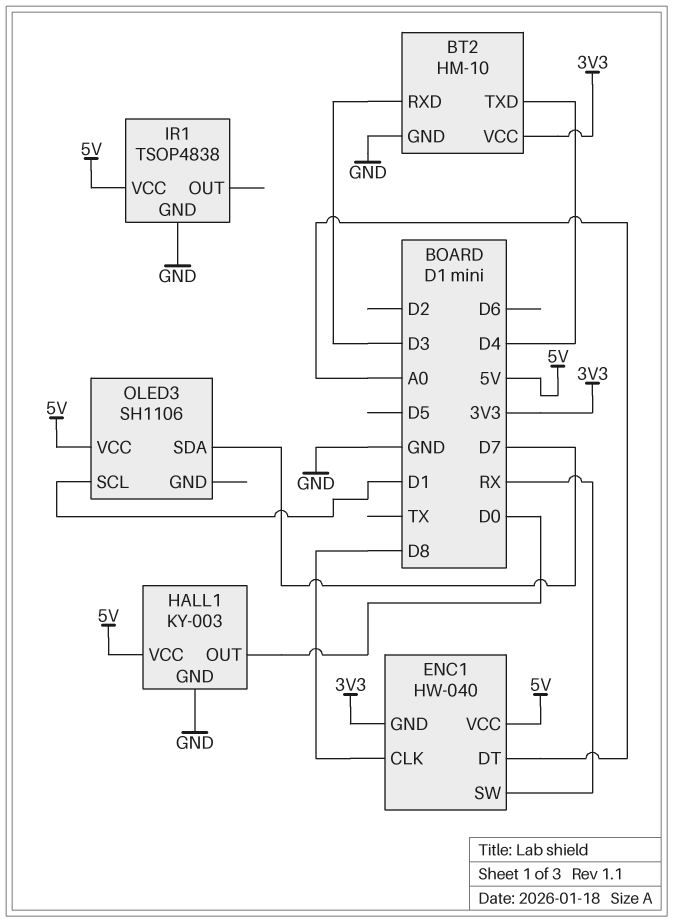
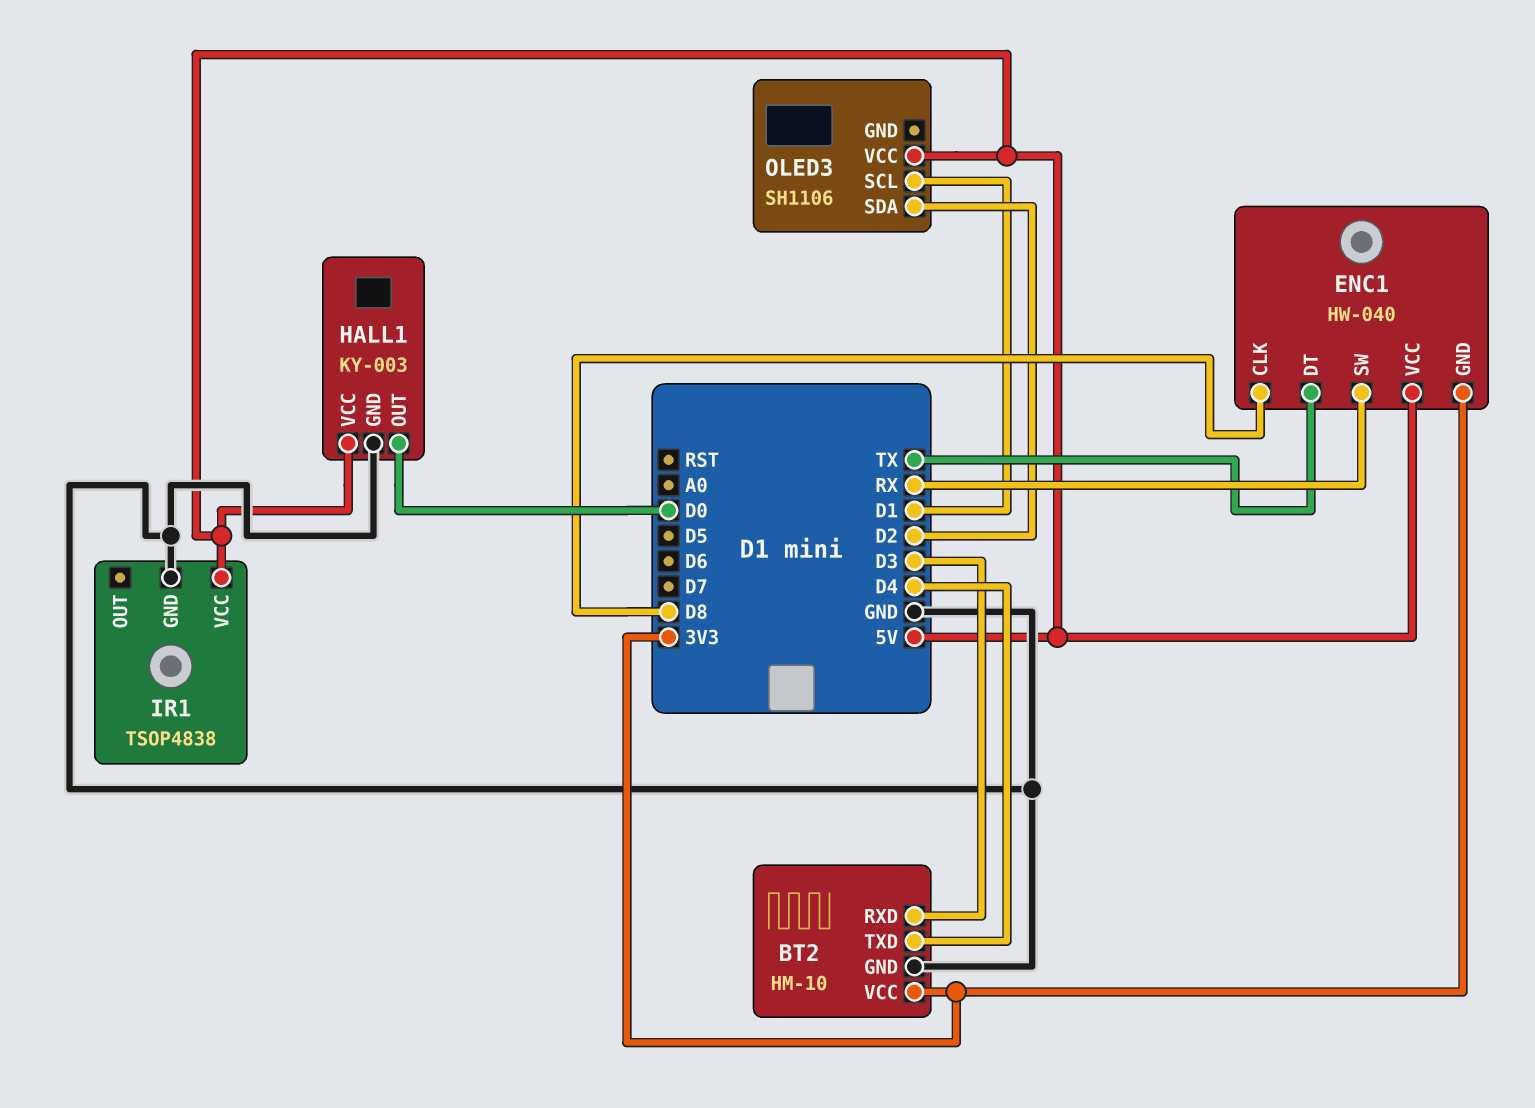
ENC1 pin DT: A0 -> TX
OLED3 pin SDA: D7 -> D2

